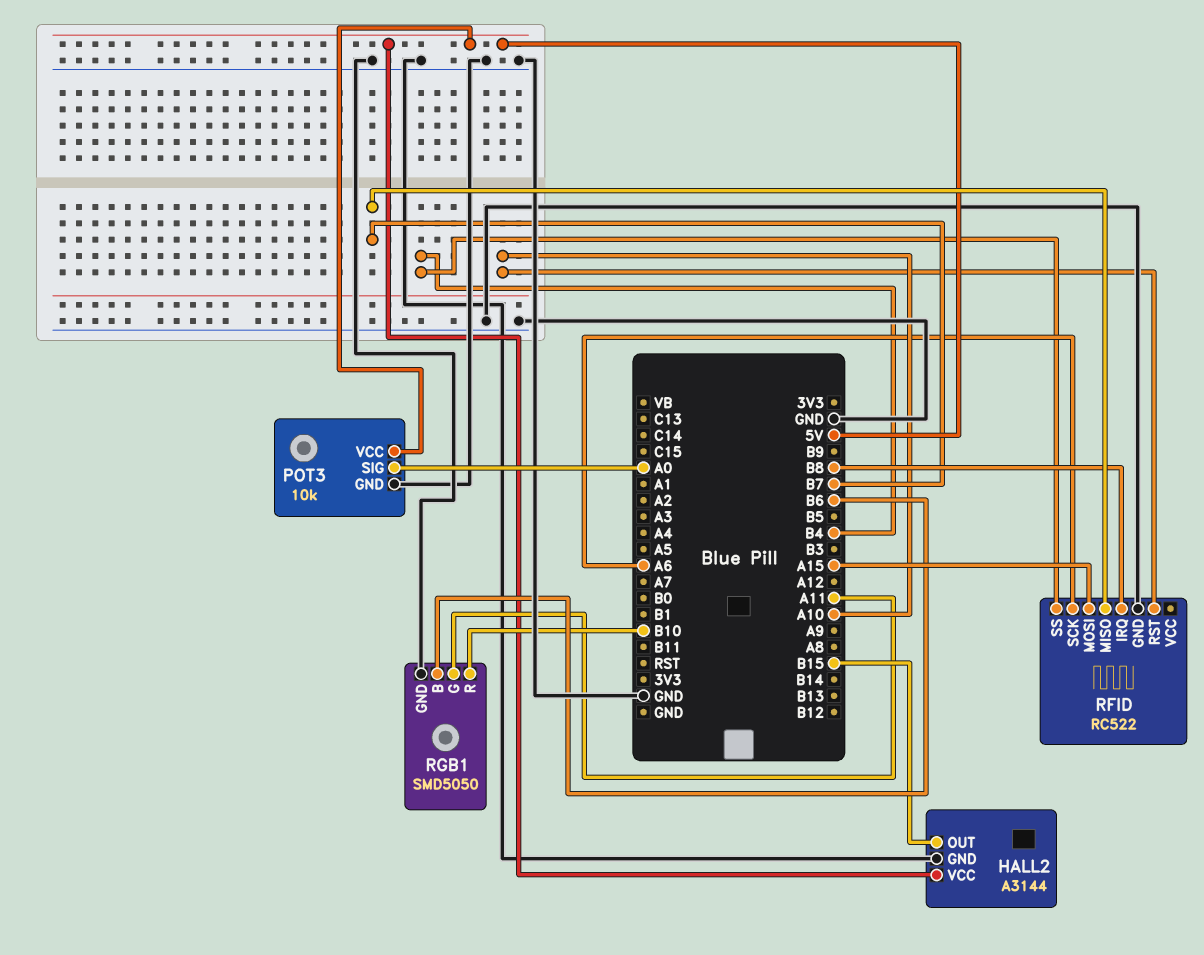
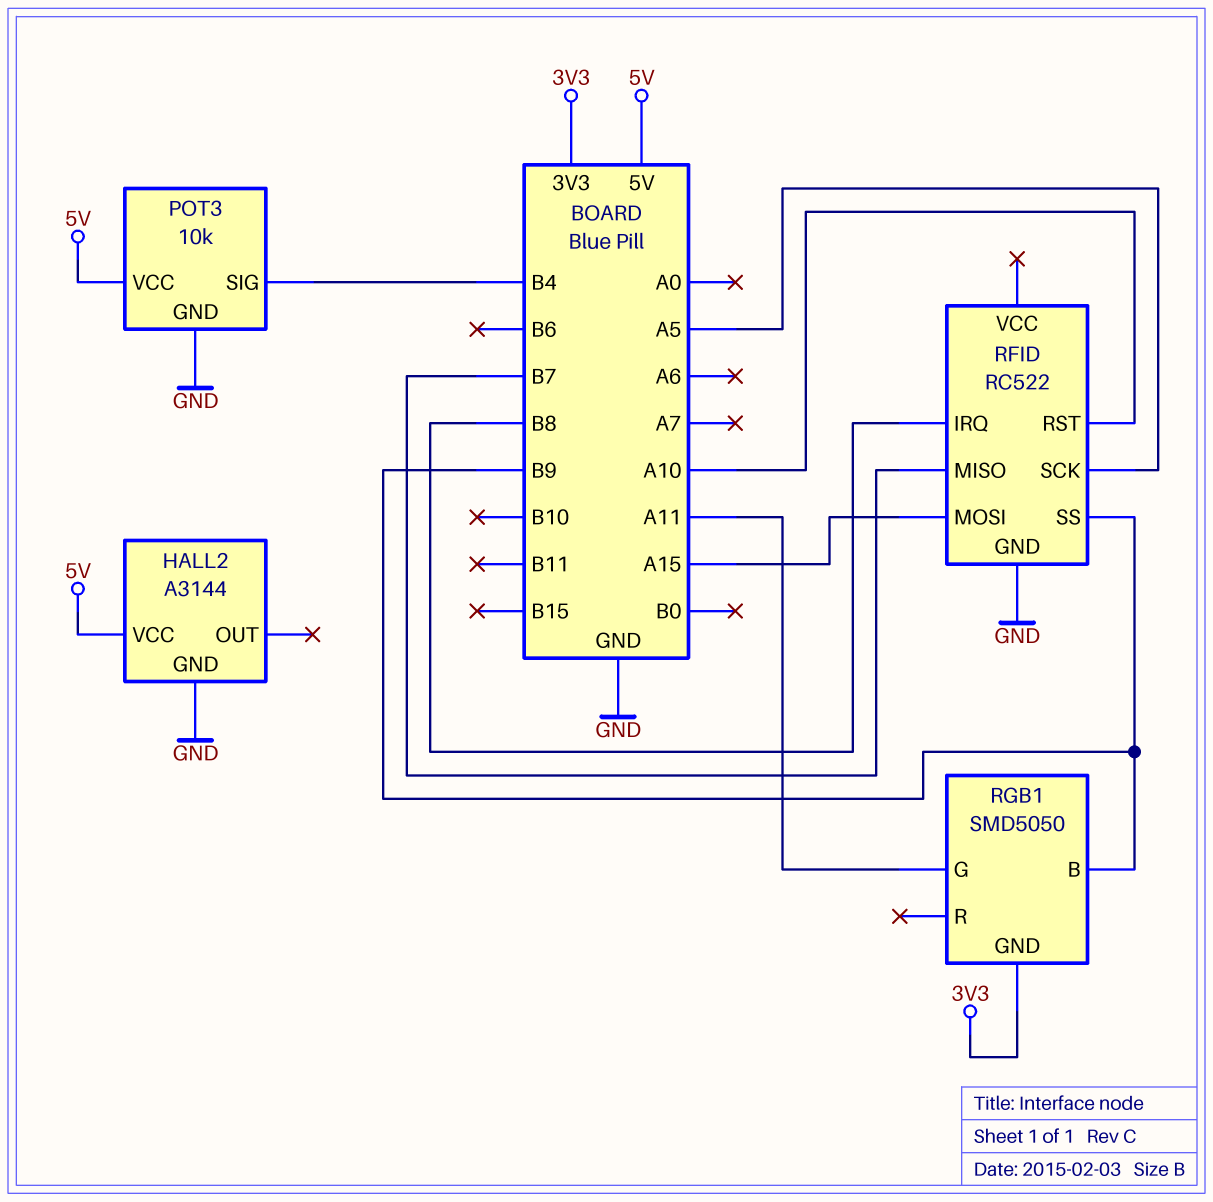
HALL2 pin OUT: B15 -> none
POT3 pin SIG: A0 -> B4
RFID pin SCK: A6 -> A5
RFID pin SS: B4 -> B9
RGB1 pin B: B6 -> B9
RGB1 pin GND: GND -> 3V3
RGB1 pin R: B10 -> none

